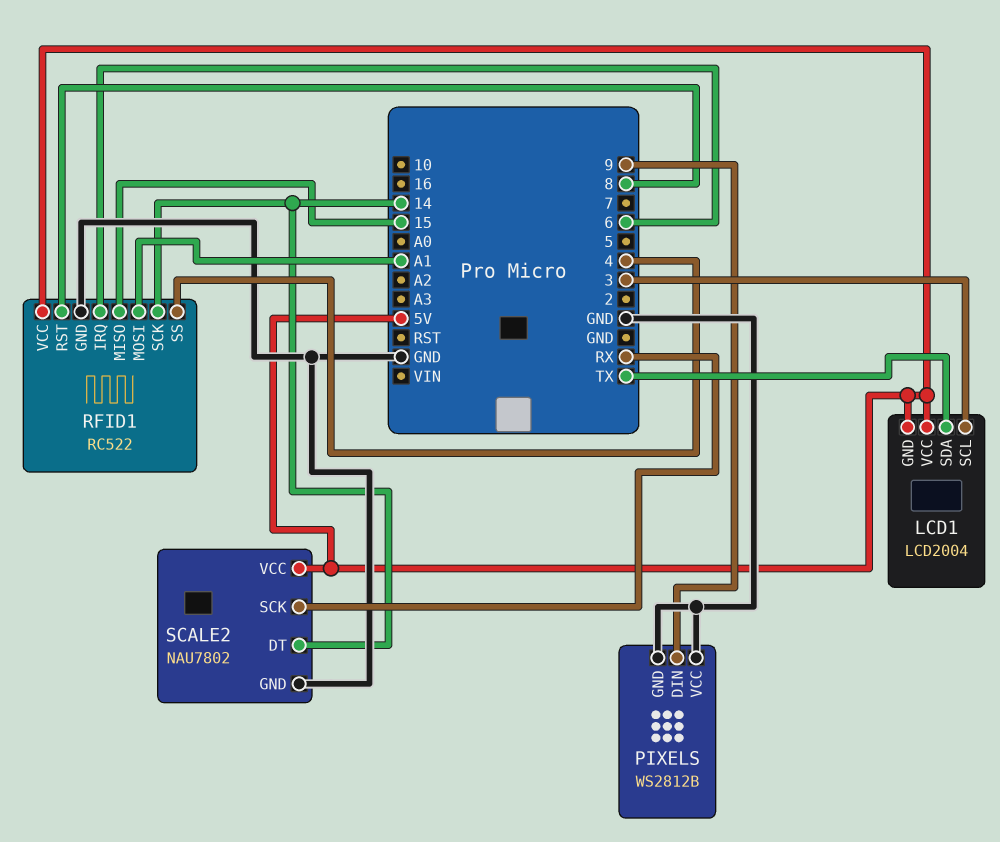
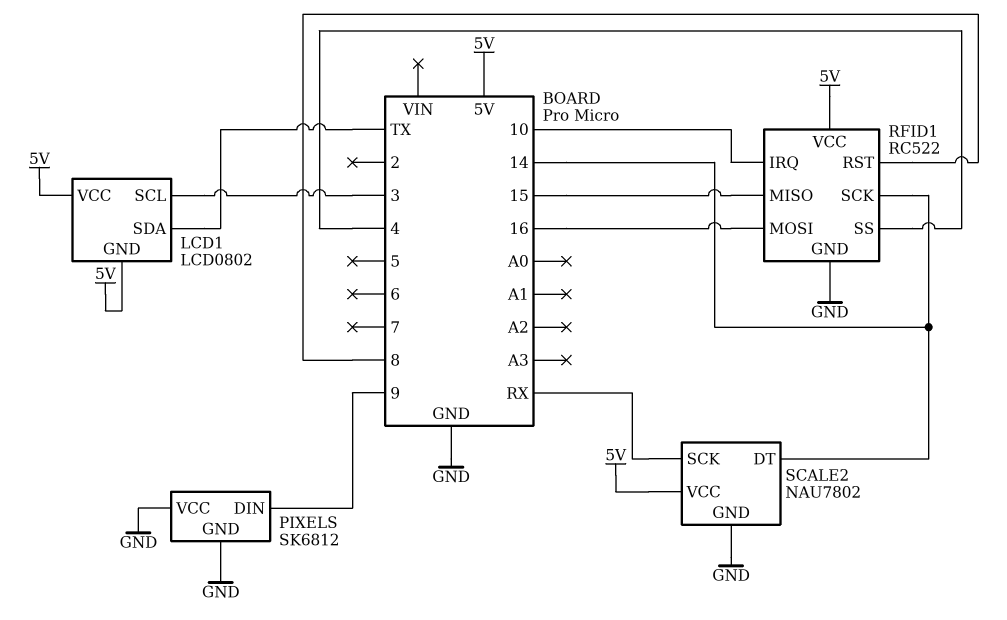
LCD1: LCD2004 -> LCD0802
PIXELS: WS2812B -> SK6812
RFID1 pin IRQ: 6 -> 10
RFID1 pin MOSI: A1 -> 16

